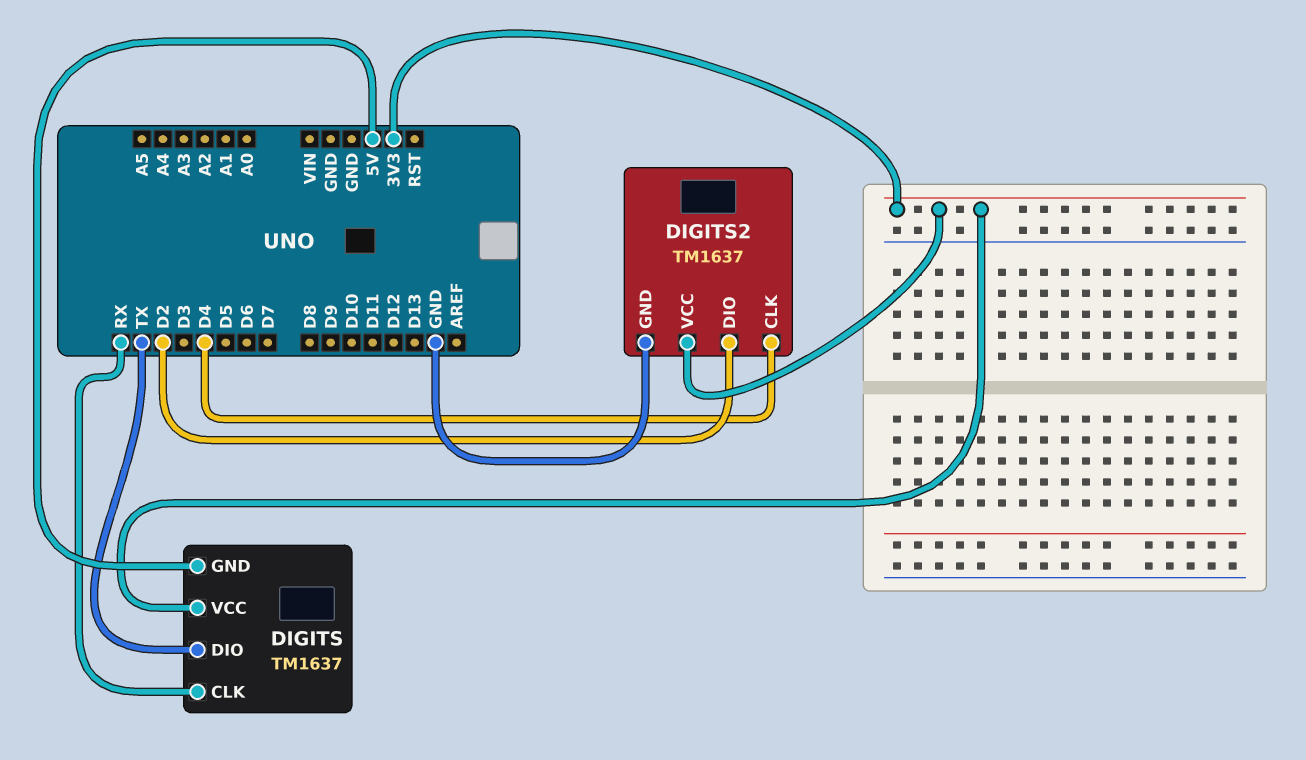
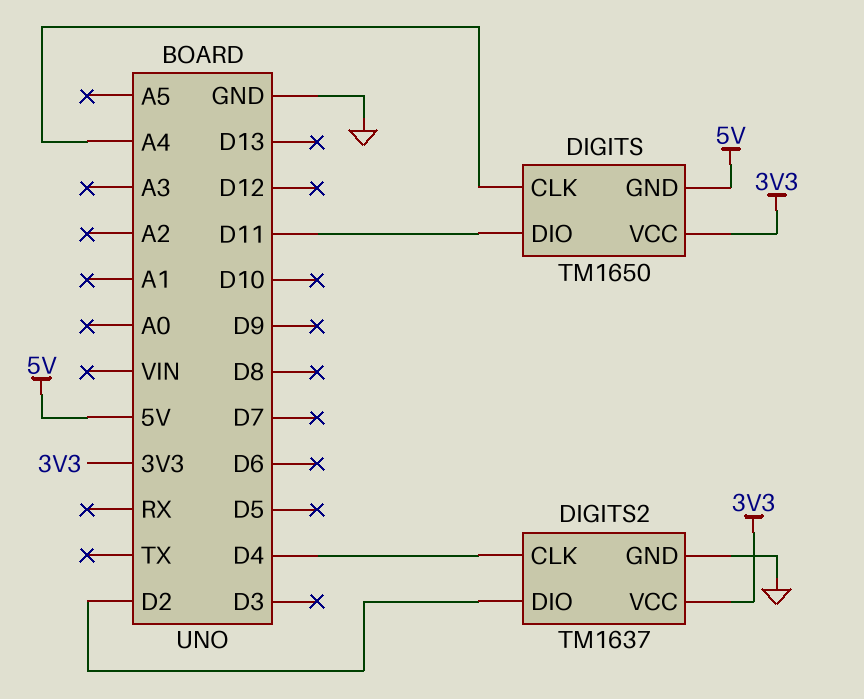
DIGITS: TM1637 -> TM1650
DIGITS pin CLK: RX -> A4
DIGITS pin DIO: TX -> D11

